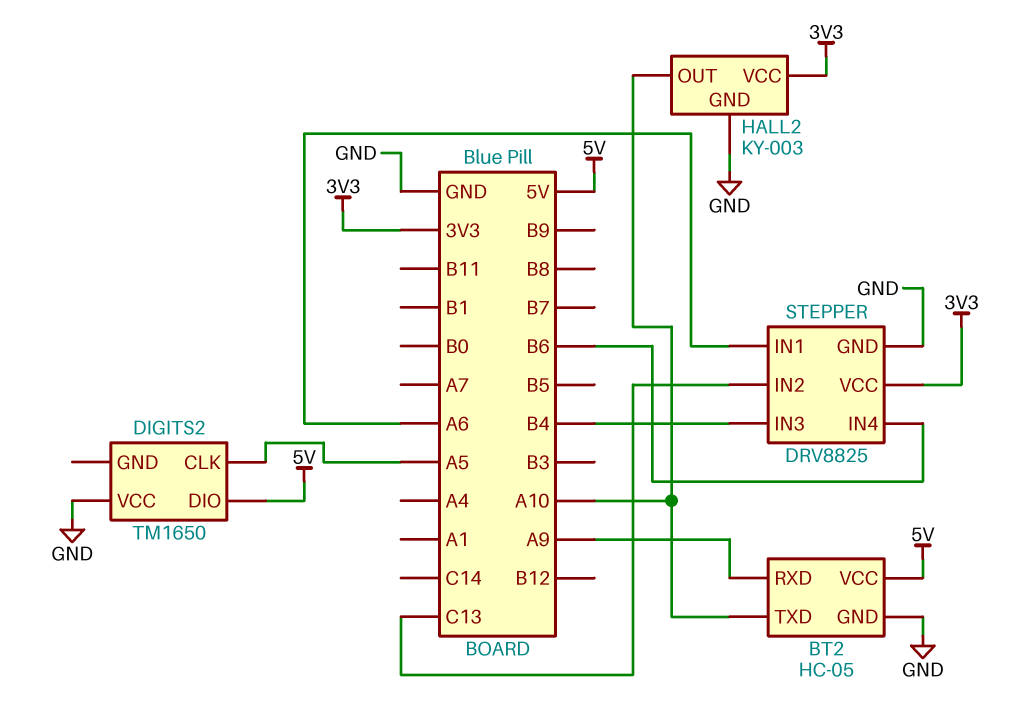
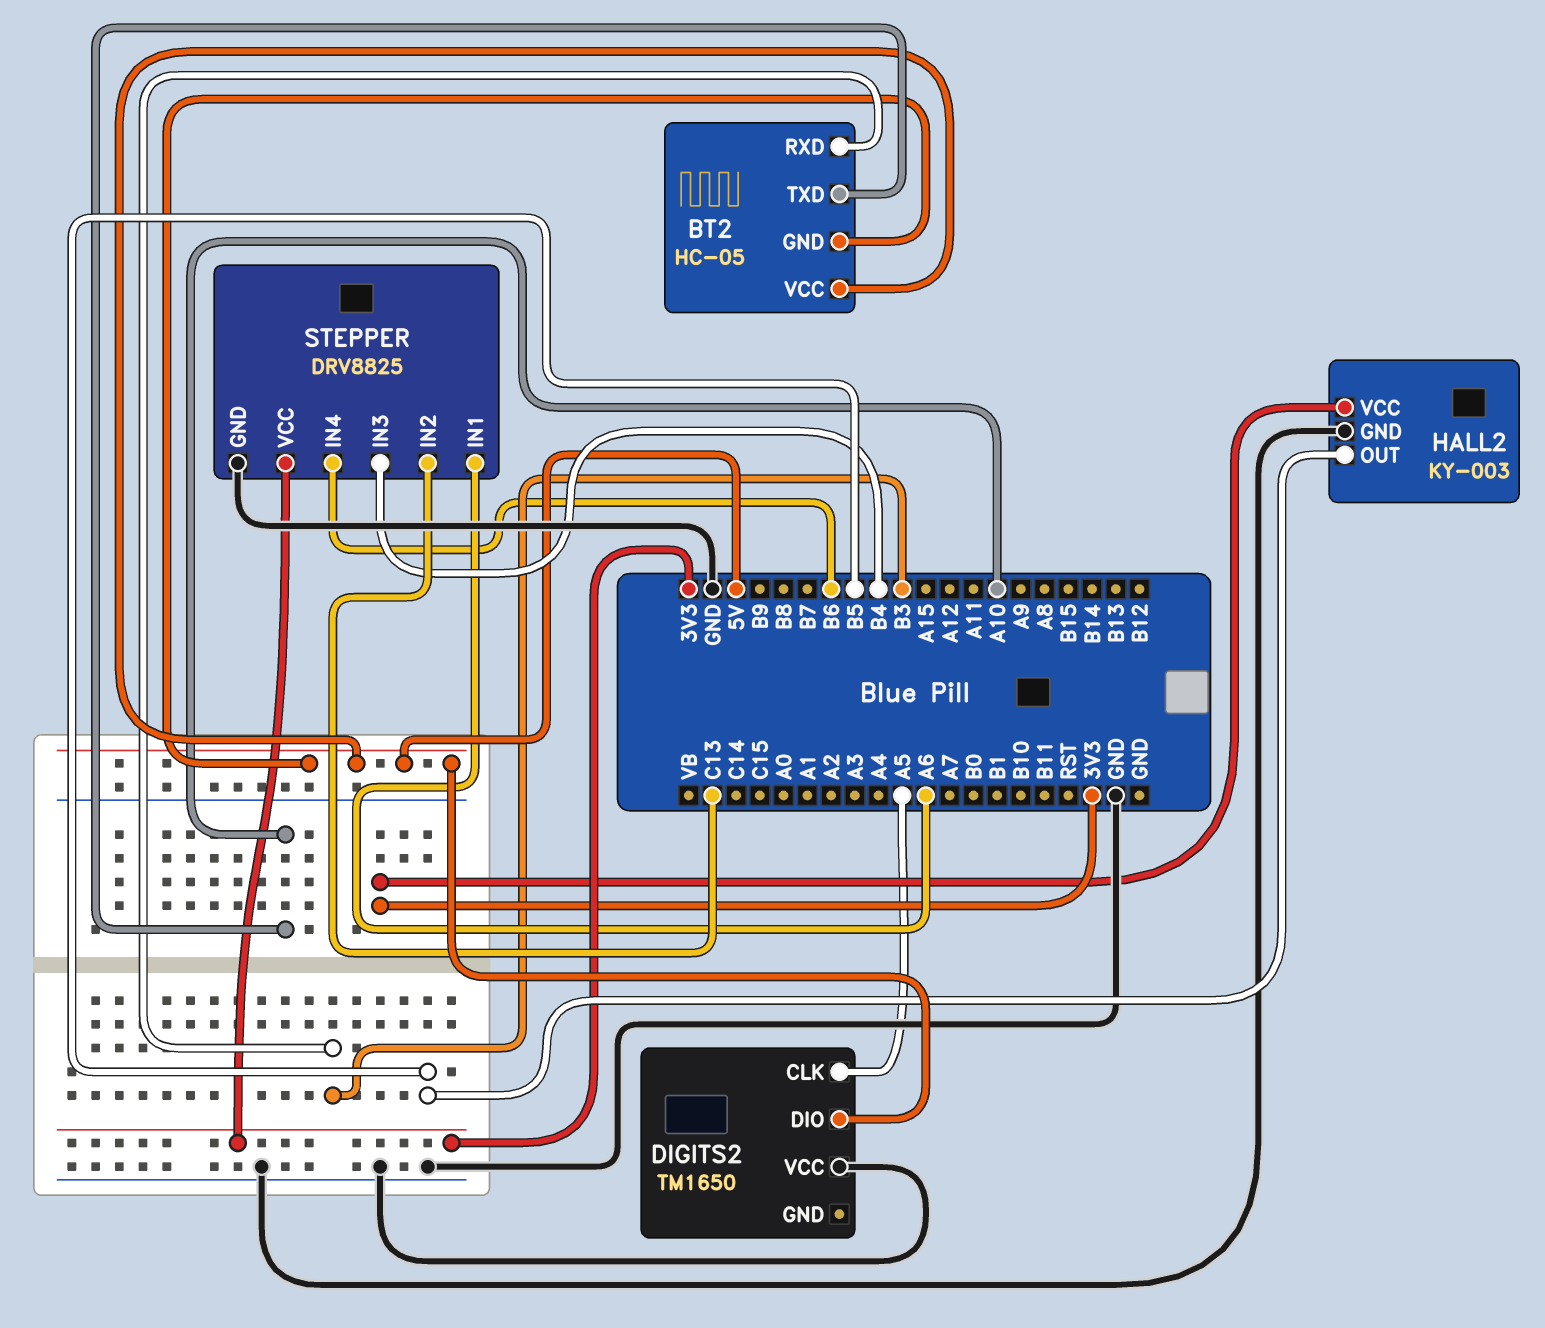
BT2 pin GND: GND -> 5V
BT2 pin RXD: A9 -> B3
HALL2 pin OUT: A10 -> B5

